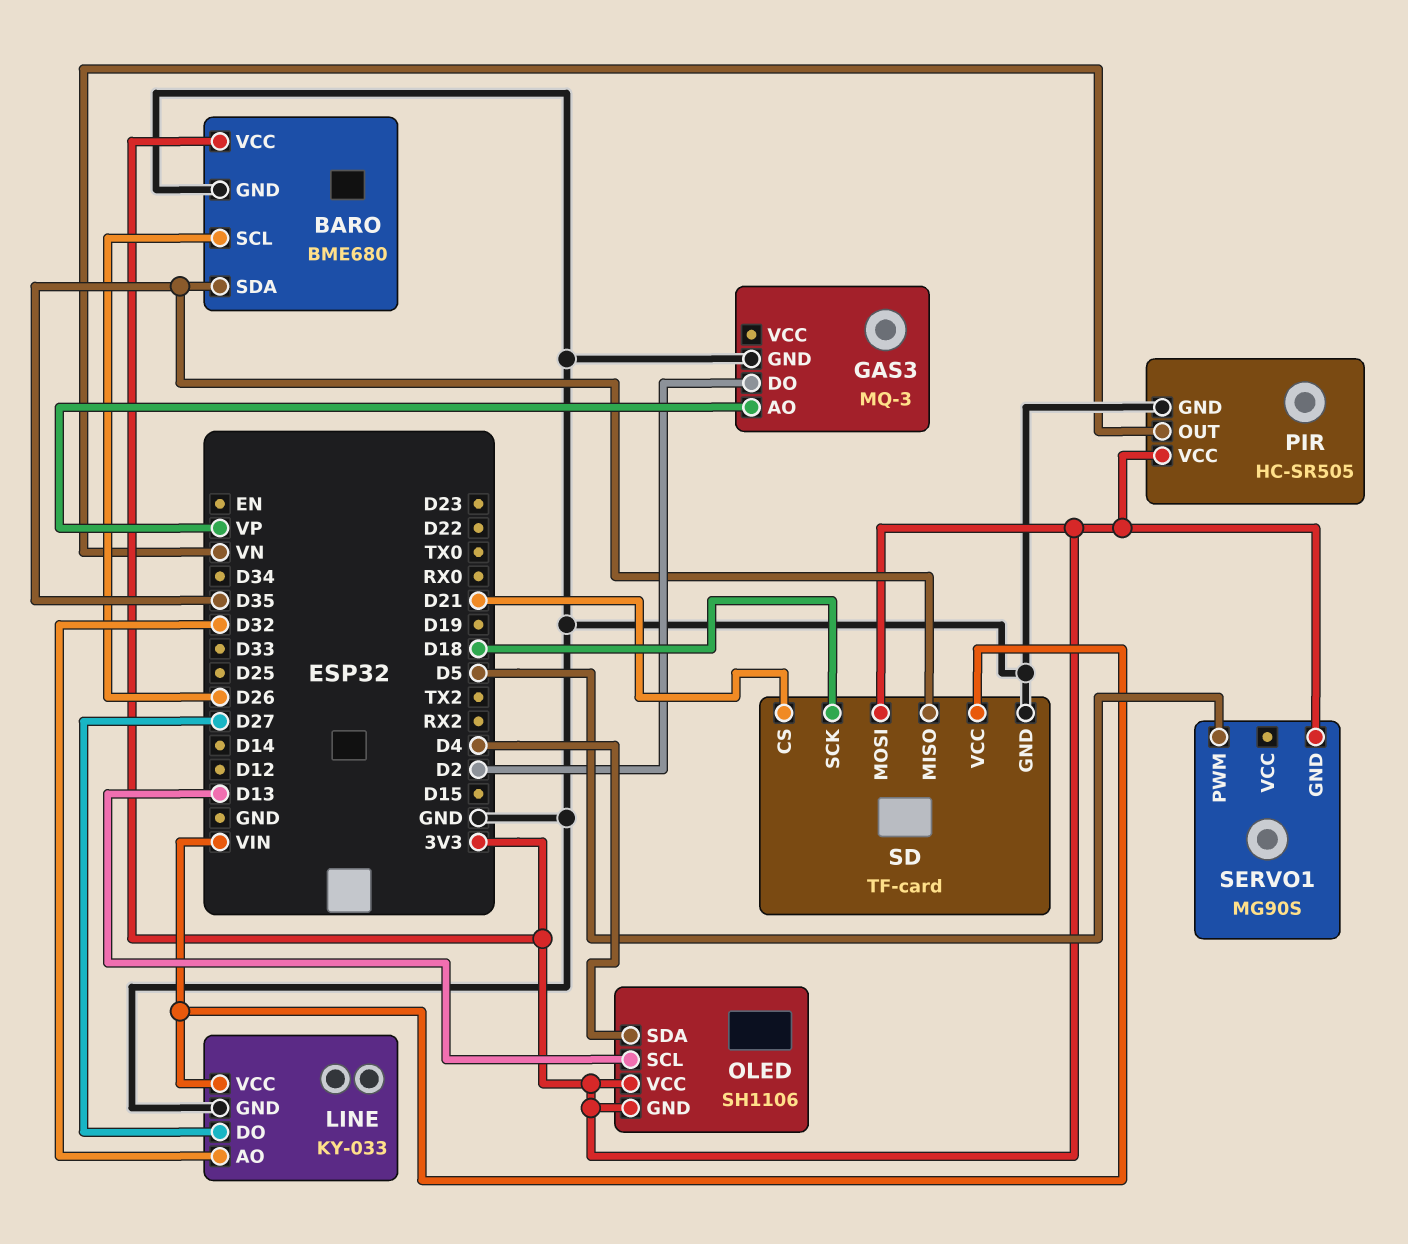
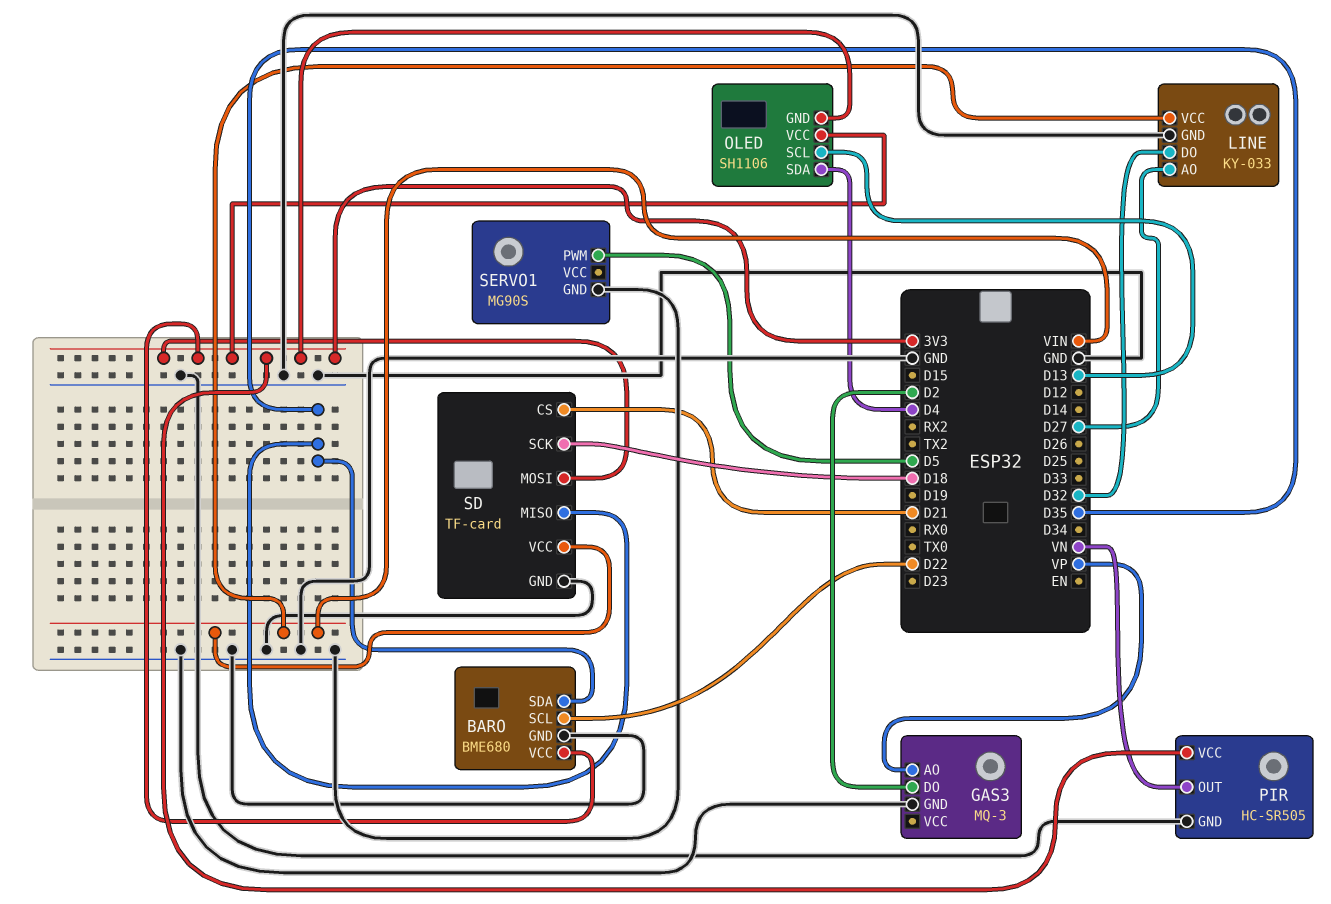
BARO pin SCL: D26 -> D22
LINE pin AO: D32 -> D27
LINE pin DO: D27 -> D32
SERVO1 pin GND: 3V3 -> GND

